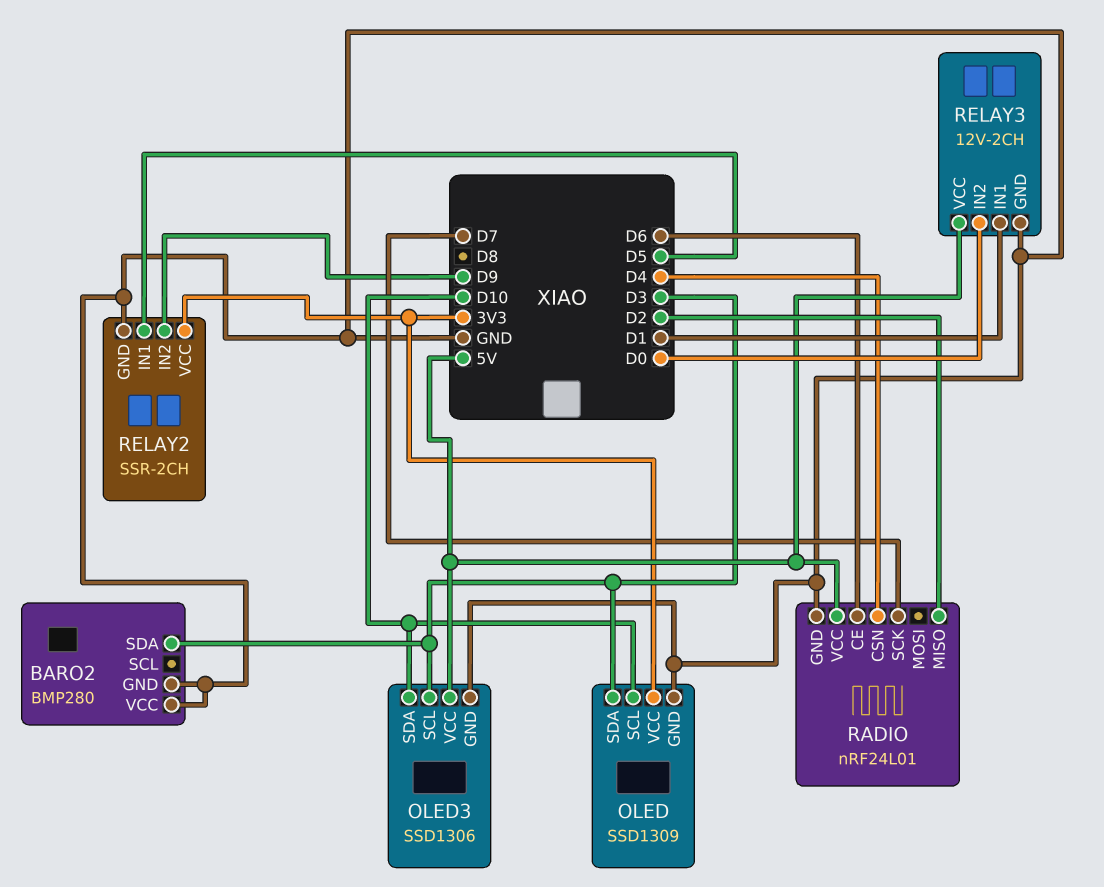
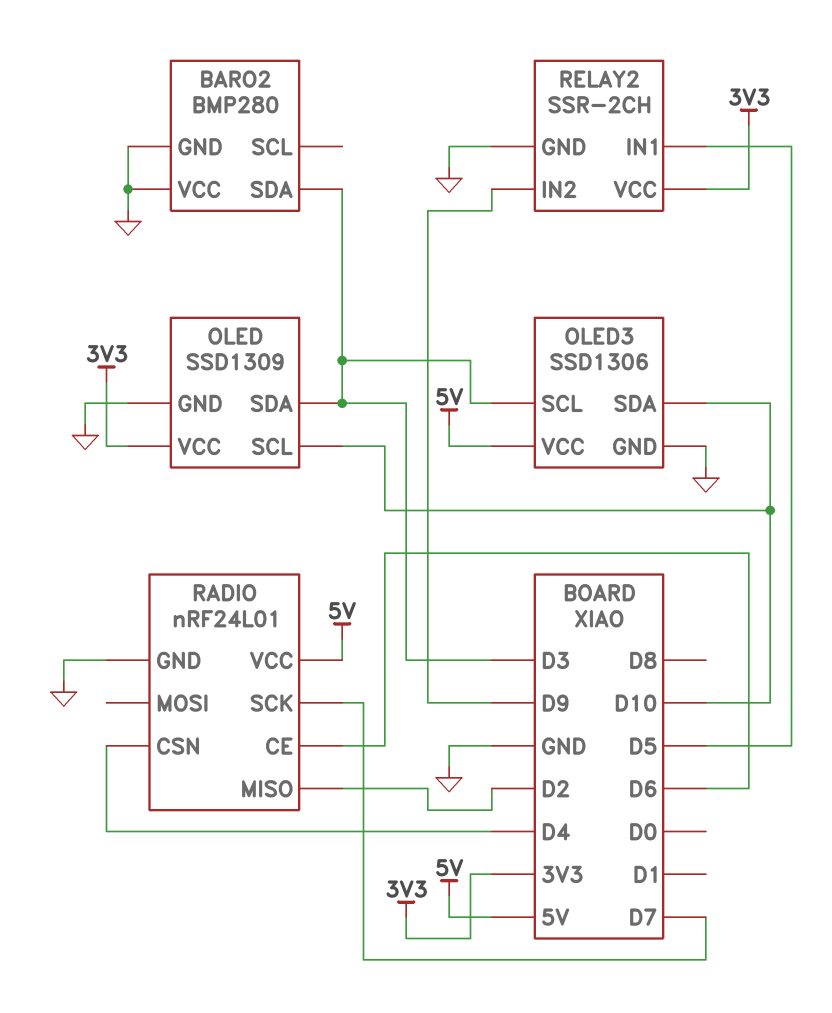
RELAY3: 12V-2CH -> none
RELAY3 pin GND: GND -> none
RELAY3 pin IN1: D1 -> none
RELAY3 pin IN2: D0 -> none
RELAY3 pin VCC: 5V -> none

